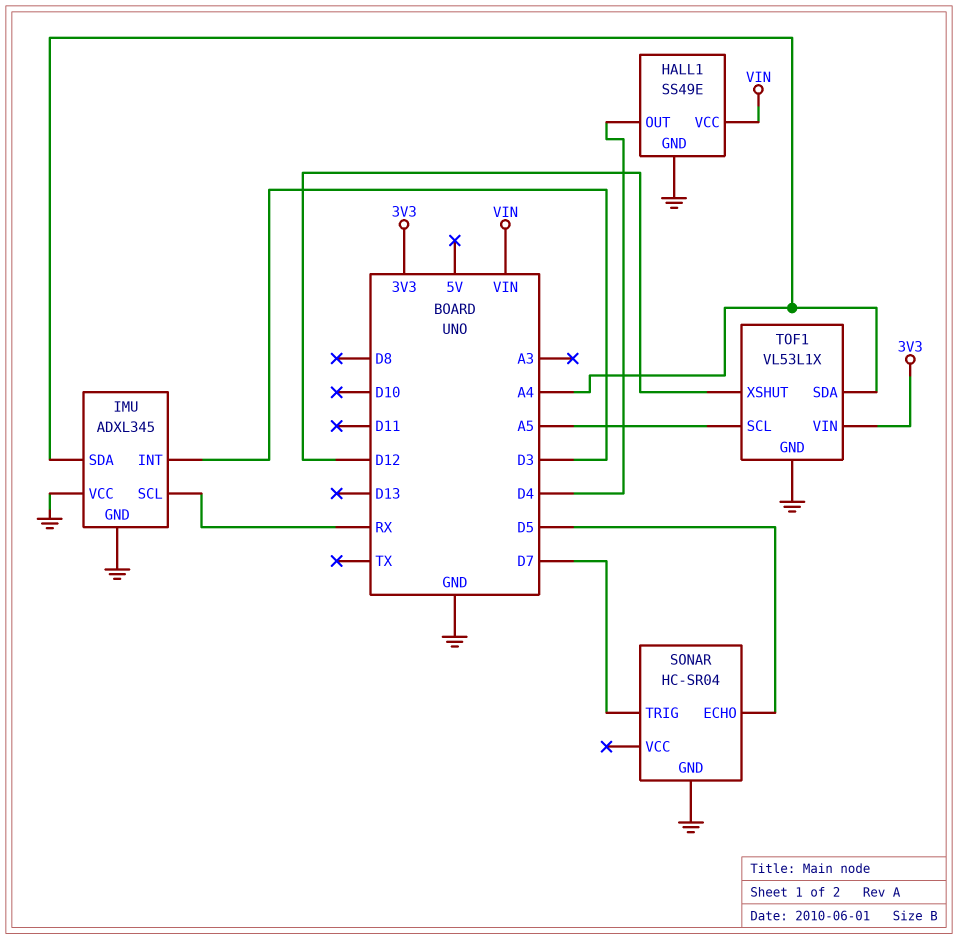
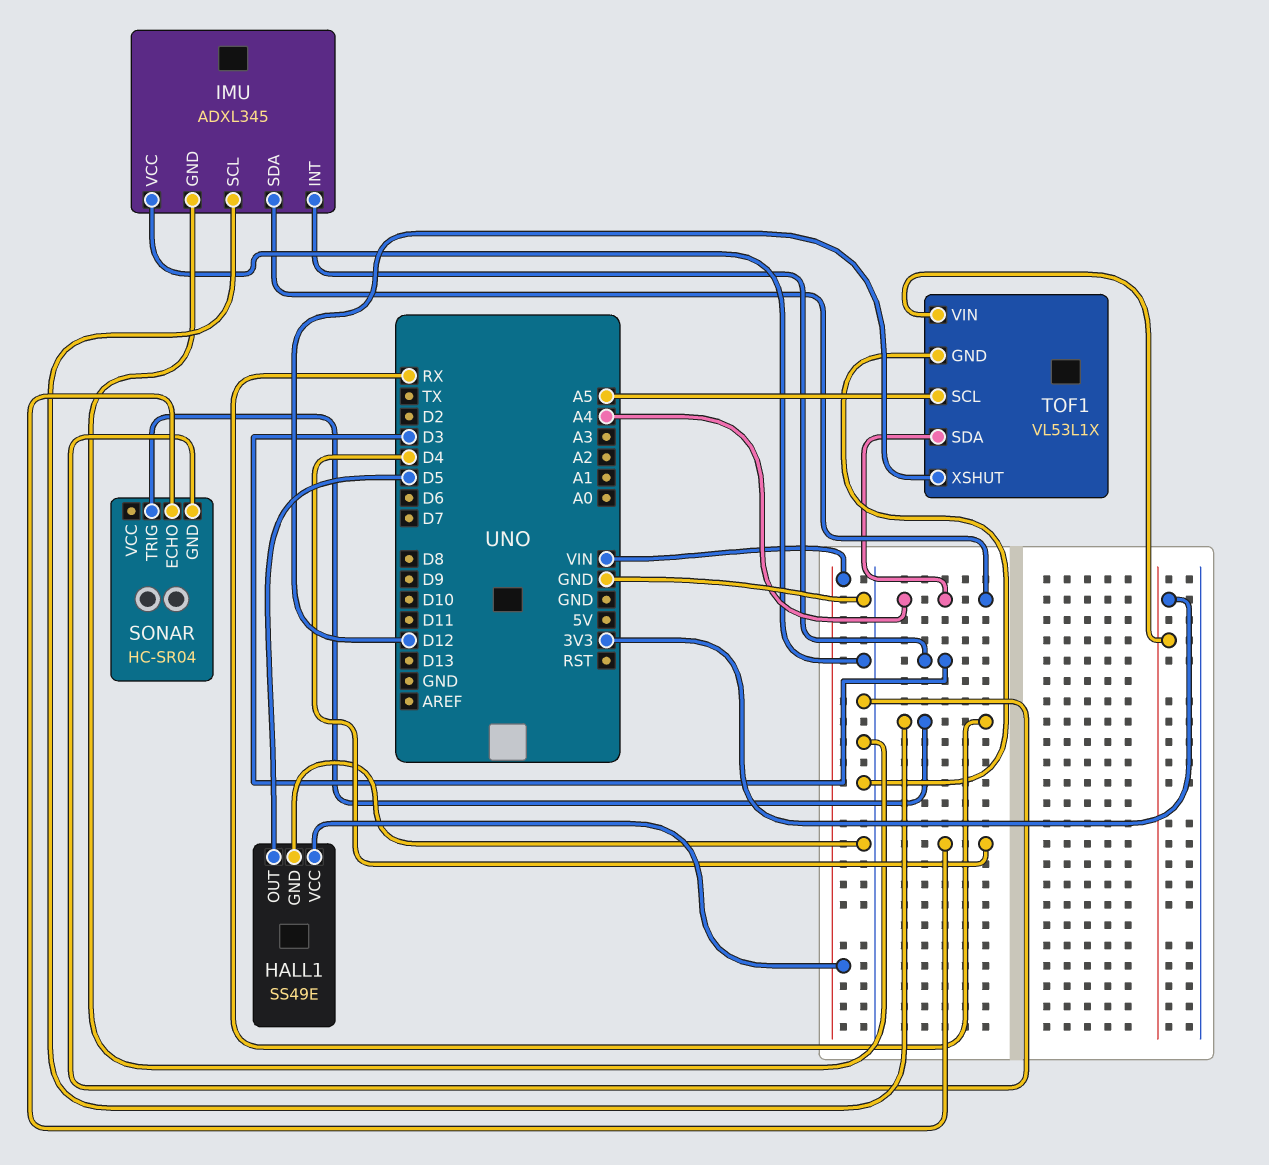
HALL1 pin OUT: D4 -> D5
SONAR pin ECHO: D5 -> D4
SONAR pin TRIG: D7 -> RX

